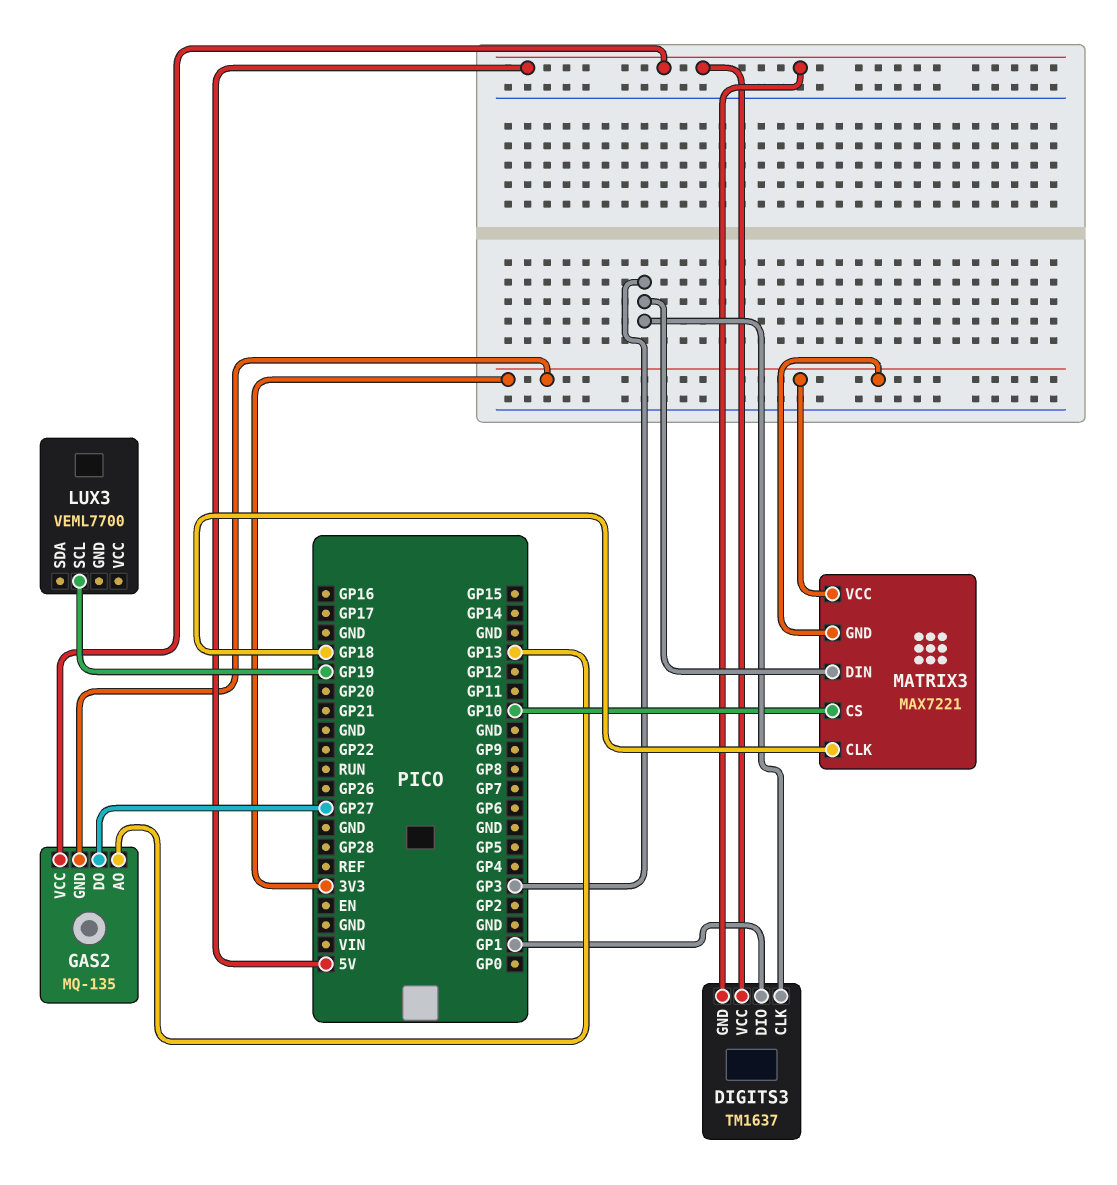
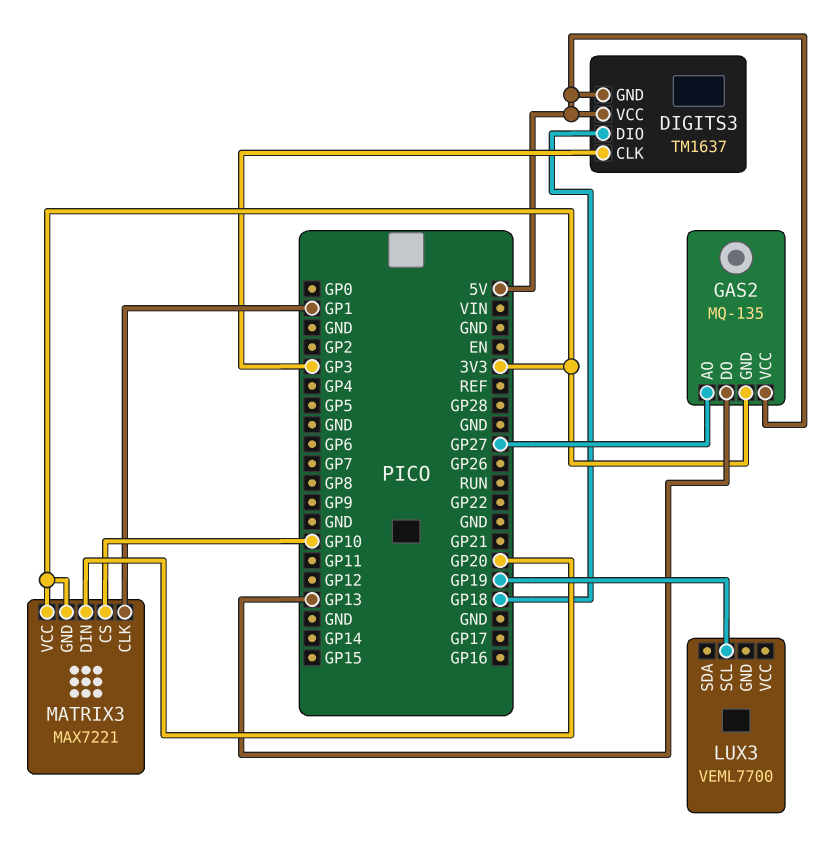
DIGITS3 pin DIO: GP1 -> GP18
GAS2 pin AO: GP13 -> GP27
GAS2 pin DO: GP27 -> GP13
MATRIX3 pin CLK: GP18 -> GP1
MATRIX3 pin DIN: GP3 -> GP20

